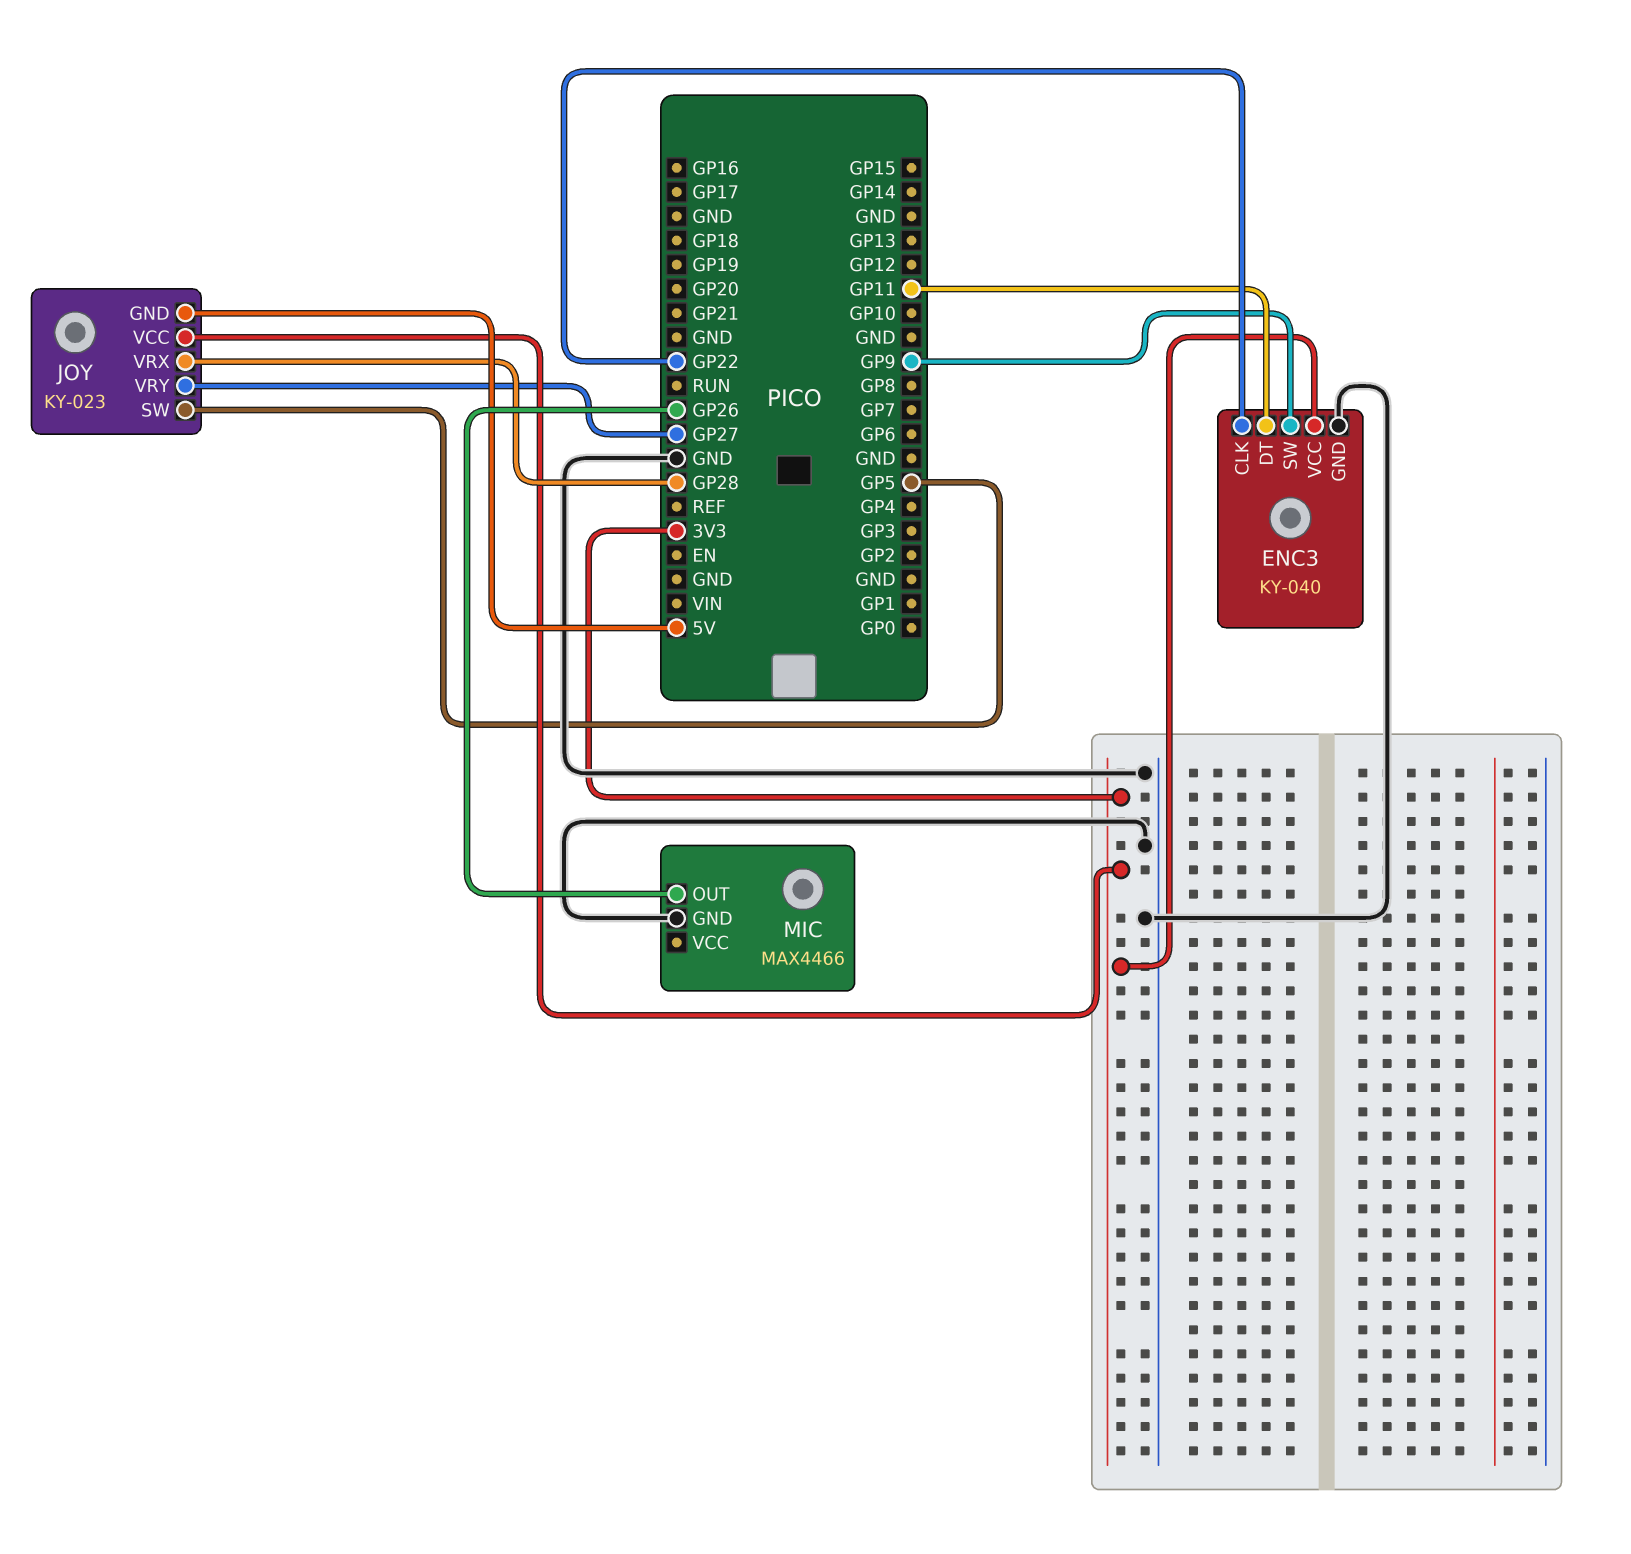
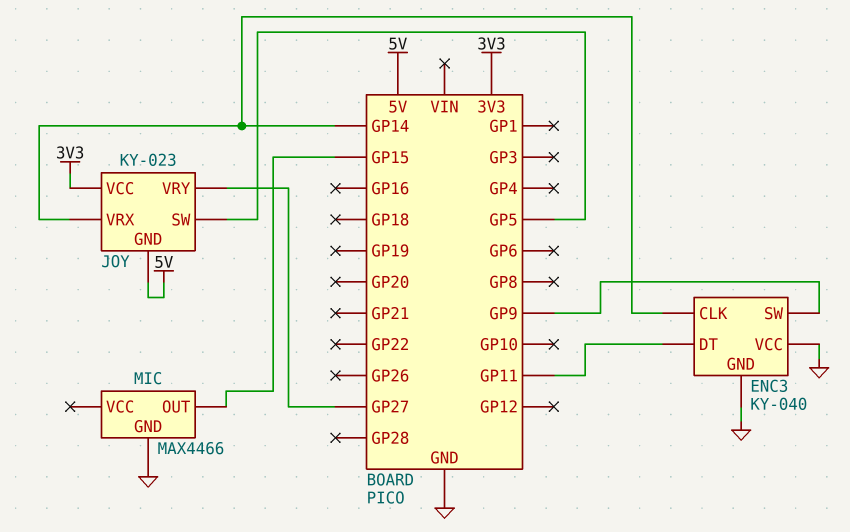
ENC3 pin CLK: GP22 -> GP14
ENC3 pin VCC: 3V3 -> GND
JOY pin VRX: GP28 -> GP14
MIC pin OUT: GP26 -> GP15

